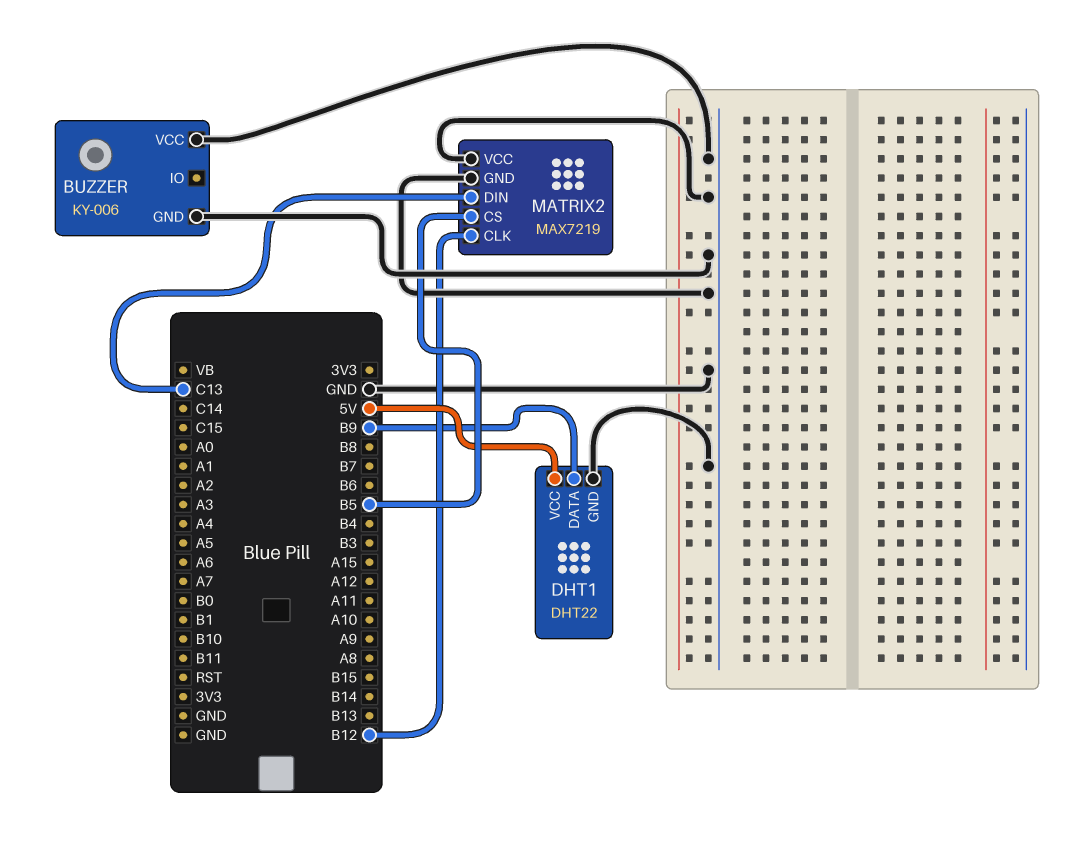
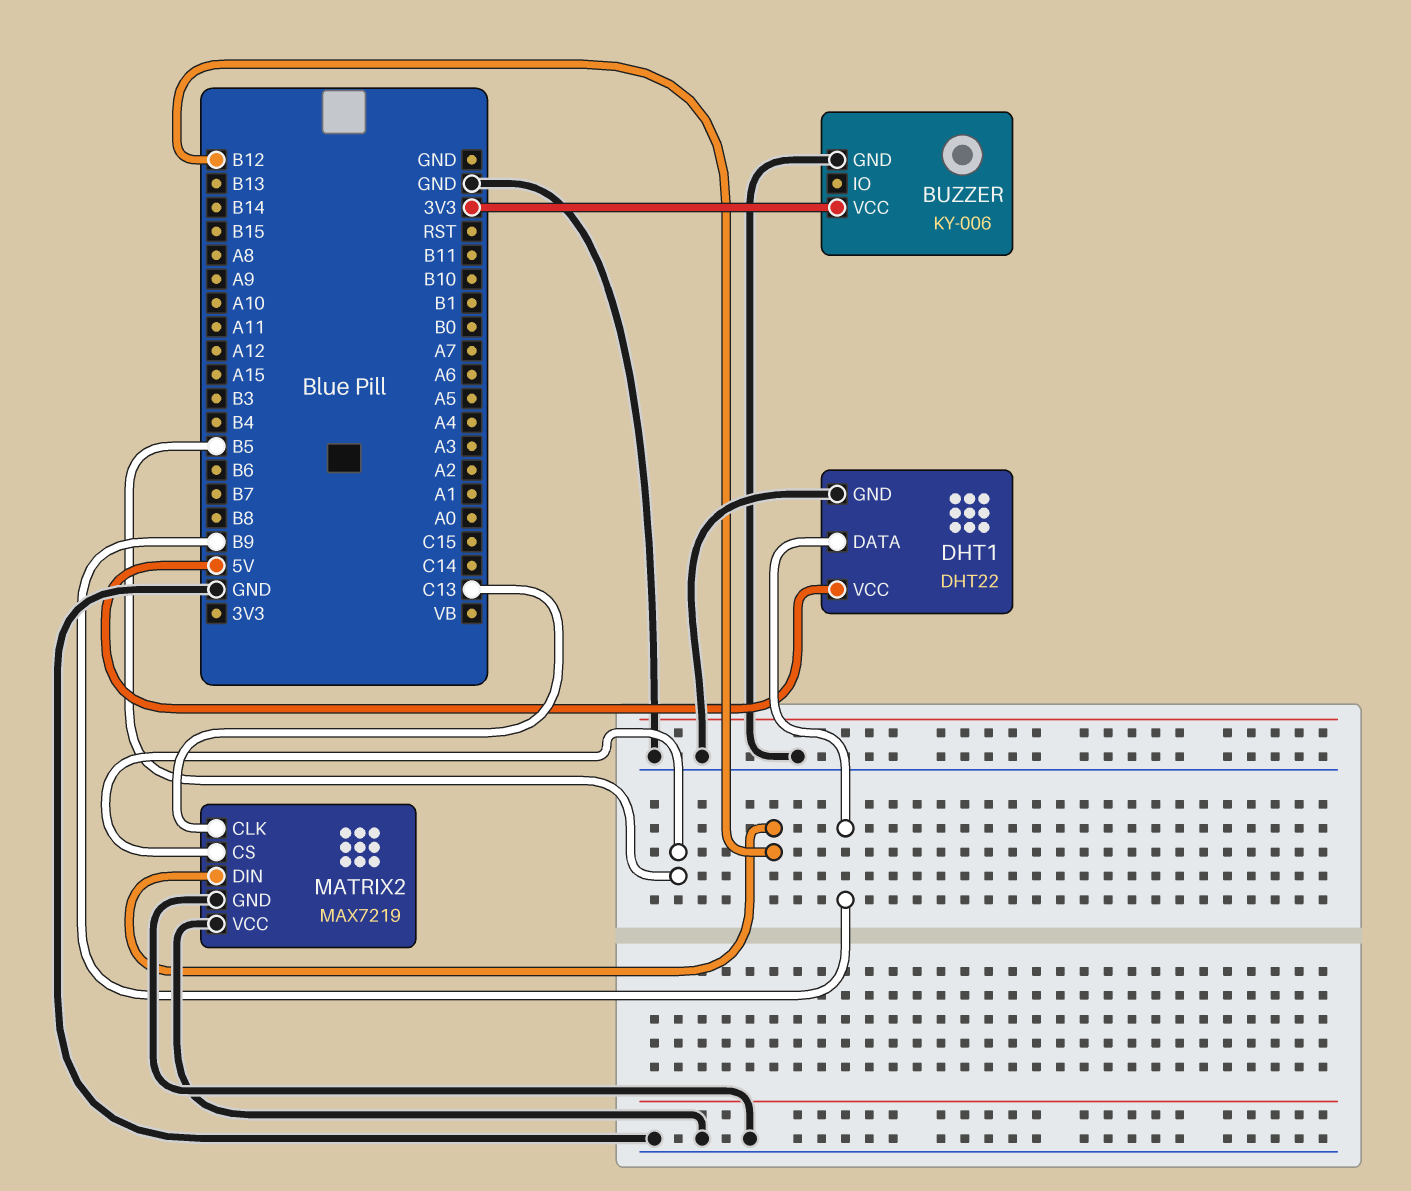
BUZZER pin VCC: GND -> 3V3
MATRIX2 pin CLK: B12 -> C13
MATRIX2 pin DIN: C13 -> B12

